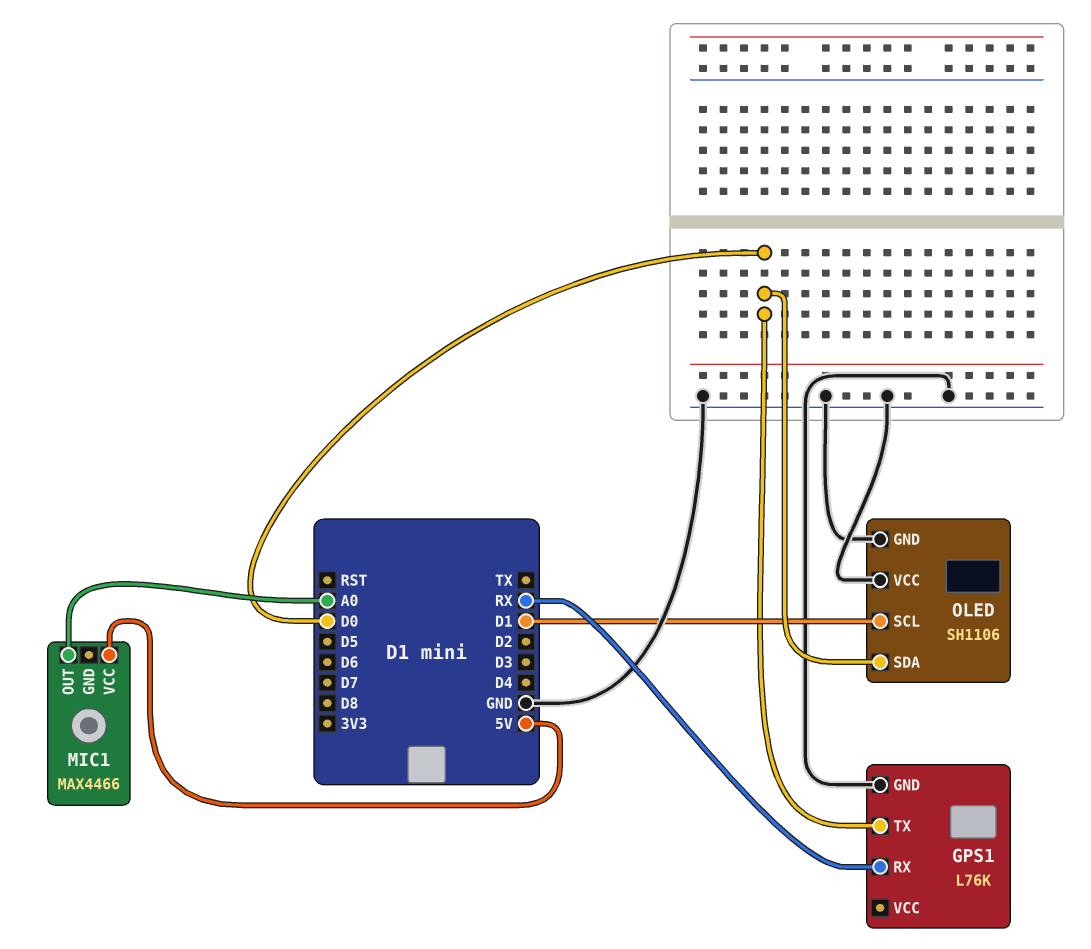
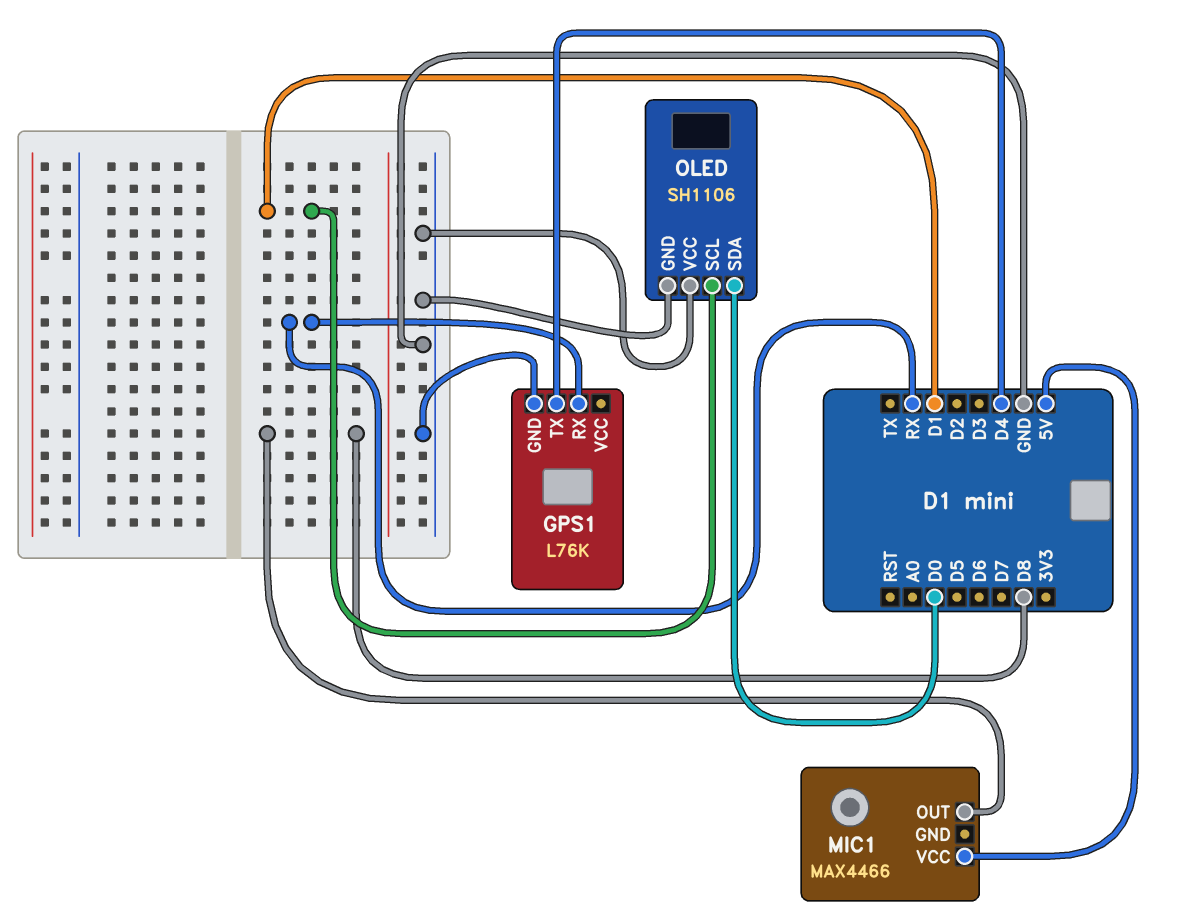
GPS1 pin TX: D0 -> D4
MIC1 pin OUT: A0 -> D8

